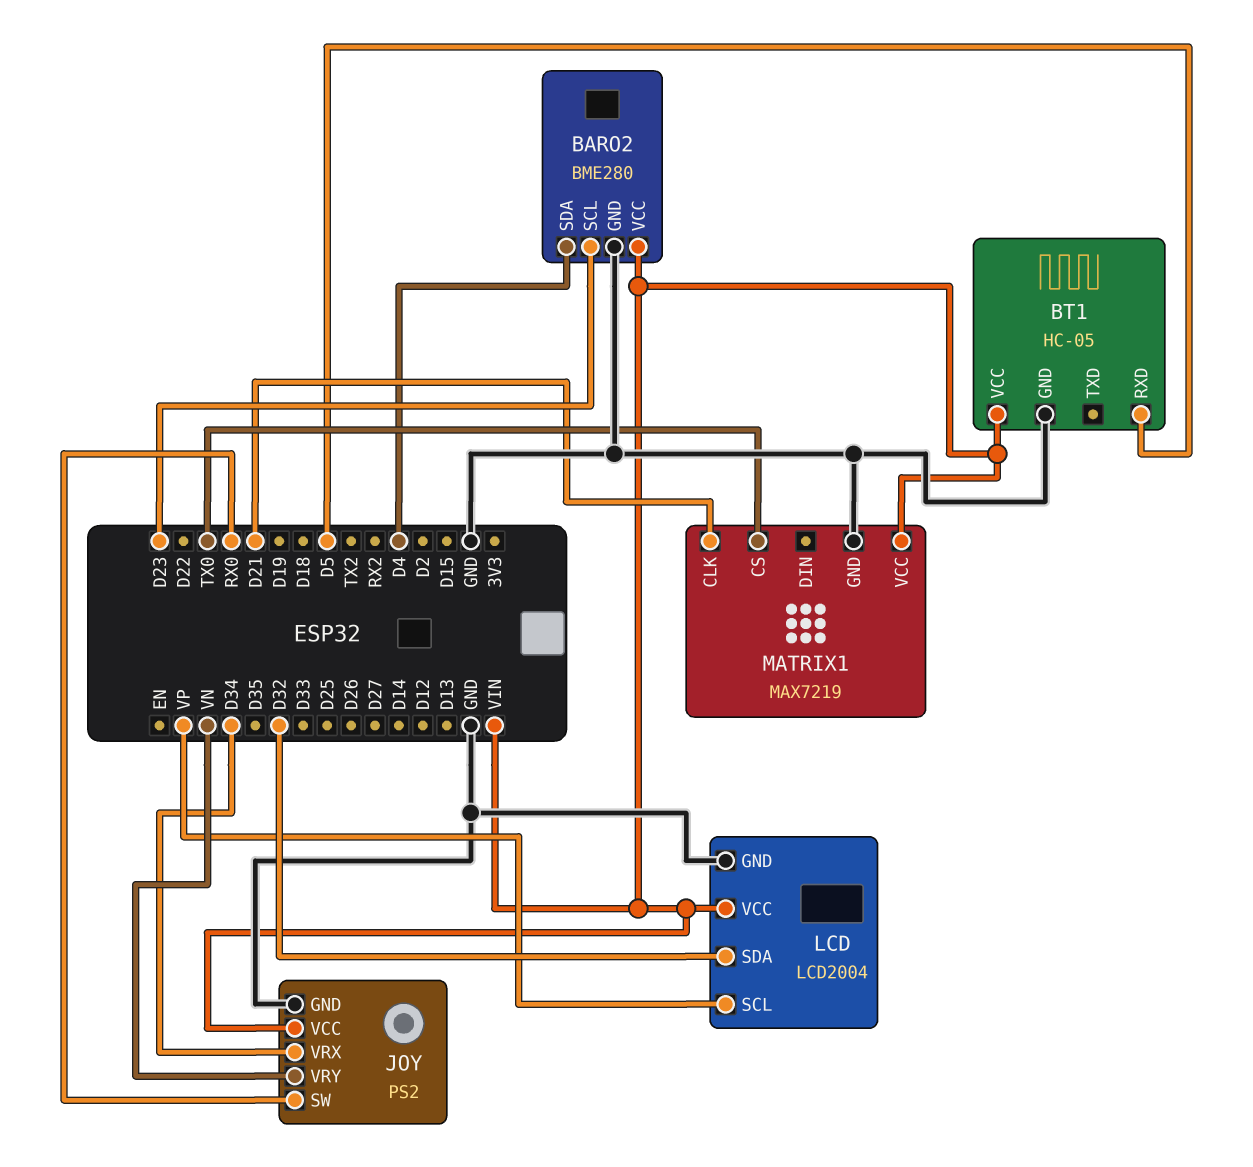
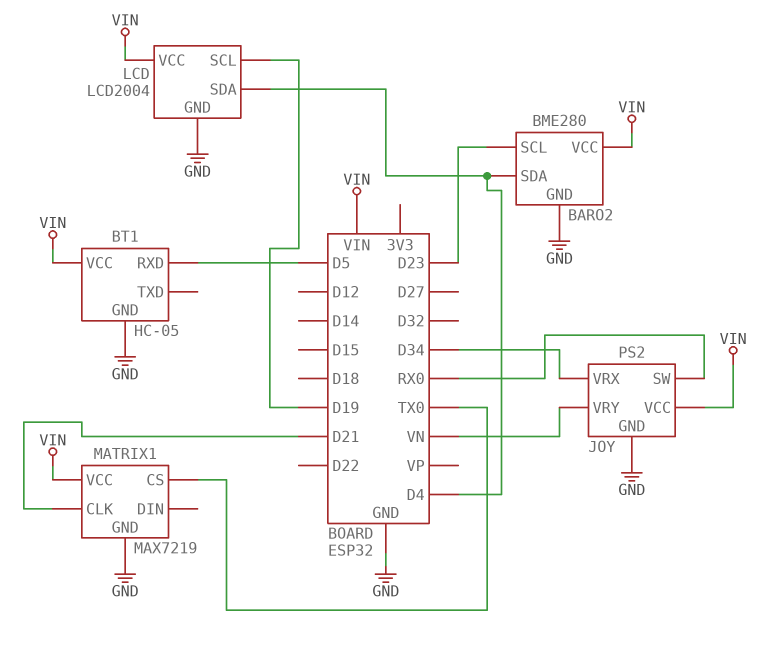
LCD pin SCL: VP -> D19
LCD pin SDA: D32 -> D4

